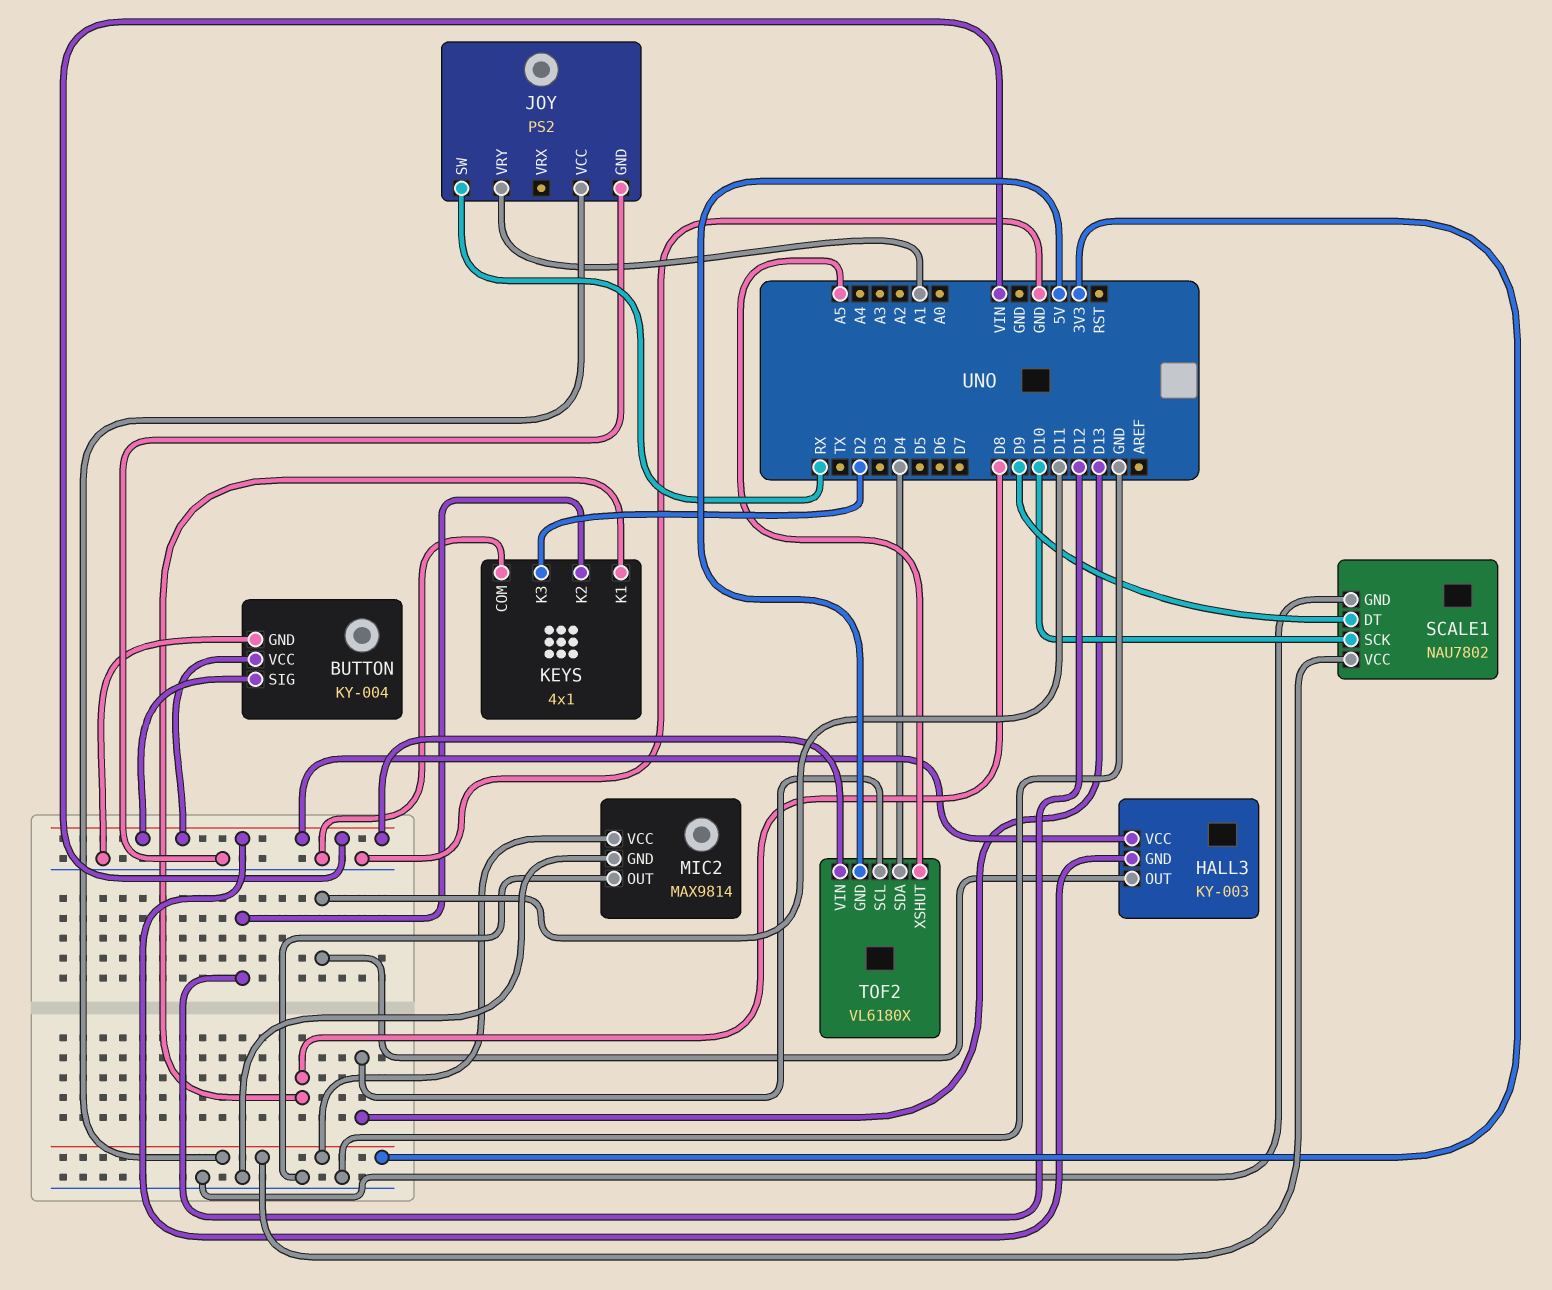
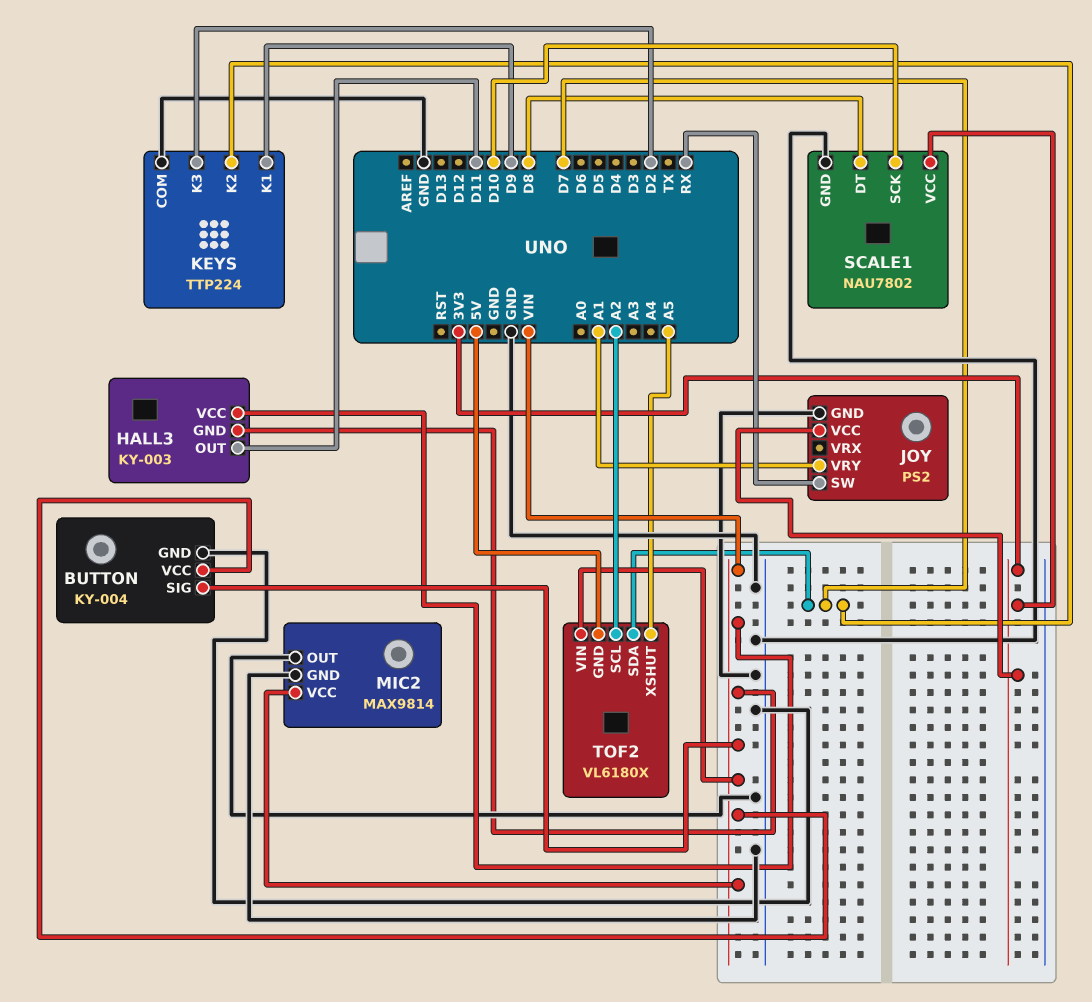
KEYS: 4x1 -> TTP224
KEYS pin K1: D8 -> D9
KEYS pin K2: D12 -> D7
MIC2 pin VCC: 3V3 -> VIN
SCALE1 pin DT: D9 -> D8
TOF2 pin SCL: D13 -> A2
TOF2 pin SDA: D4 -> D7

